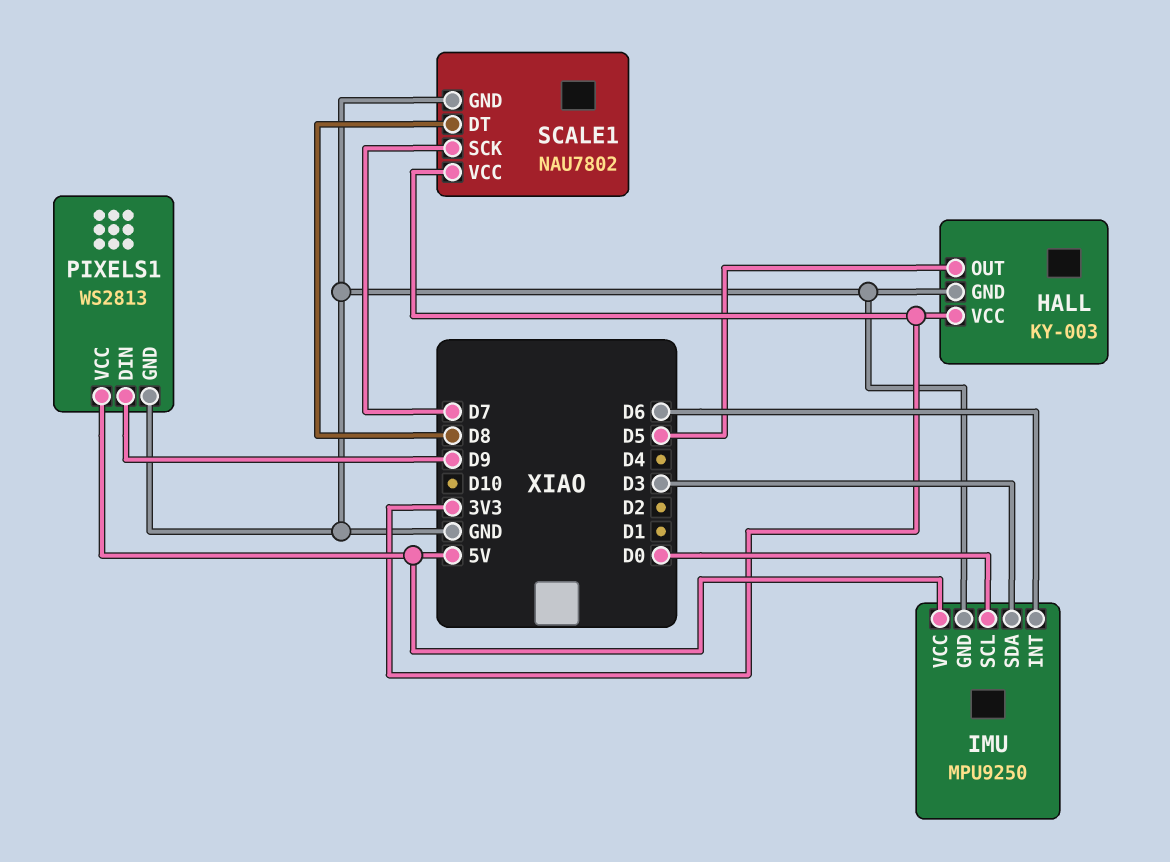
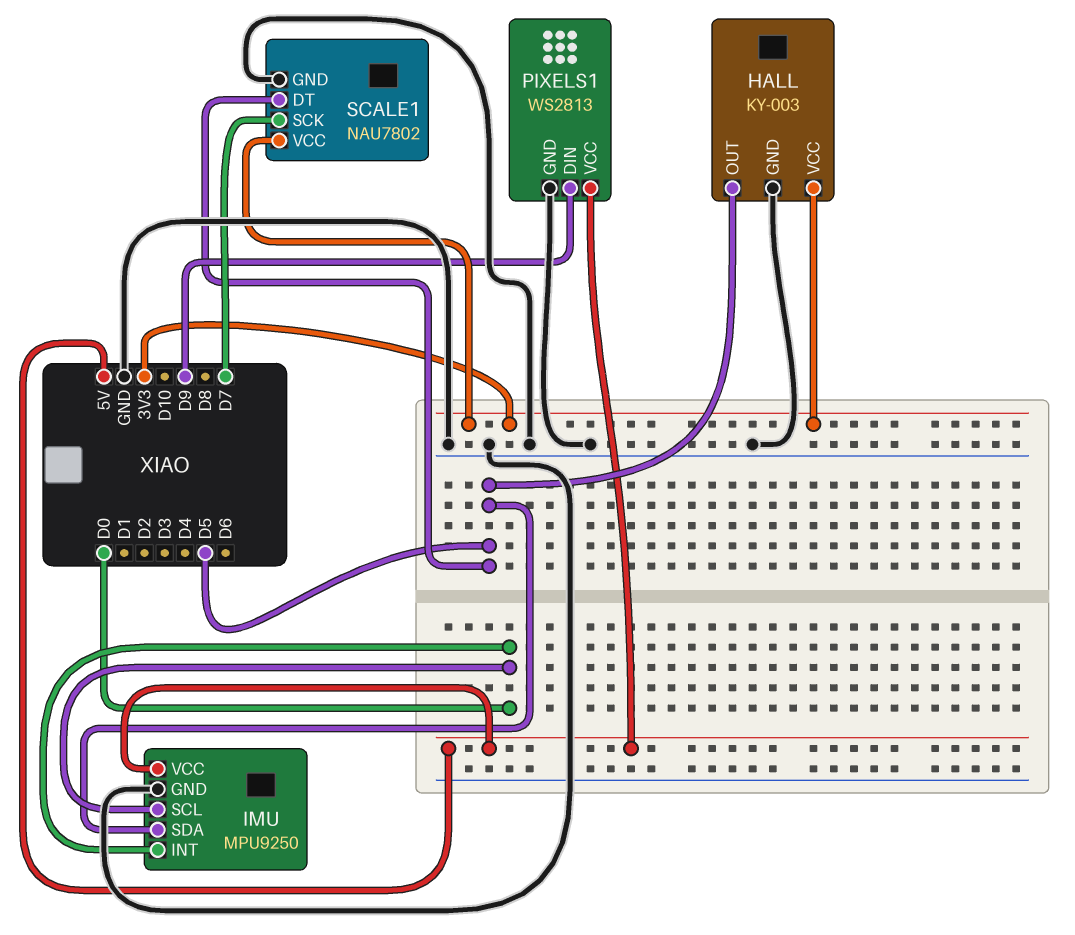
IMU pin INT: D6 -> D0
IMU pin SDA: D3 -> D5
SCALE1 pin DT: D8 -> D5

